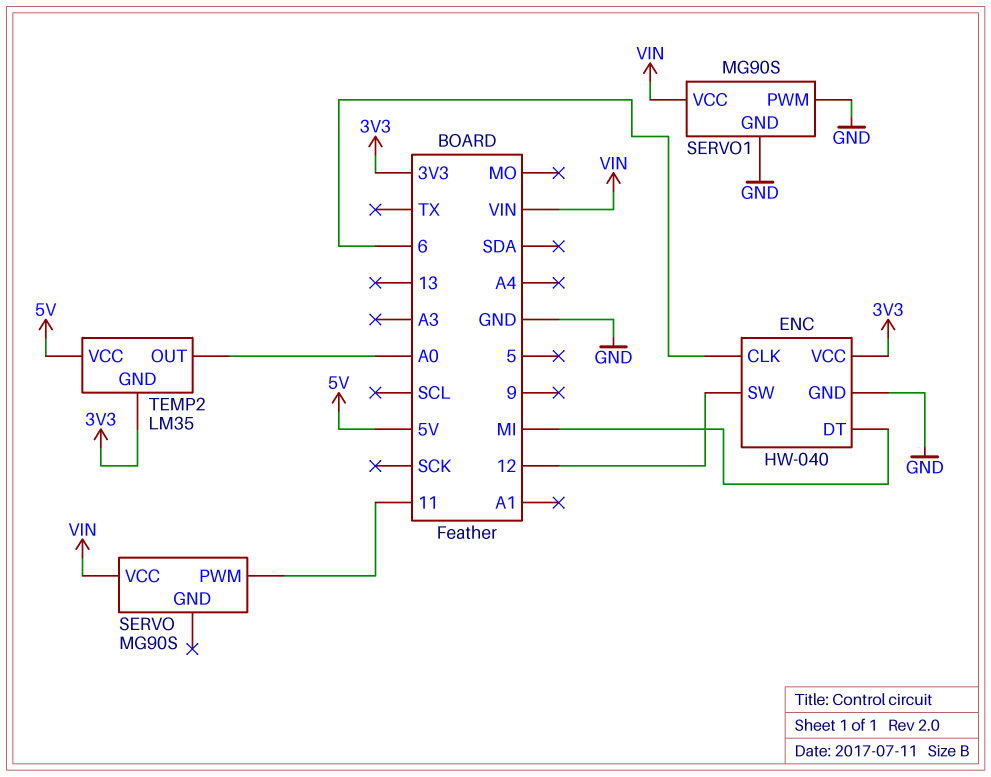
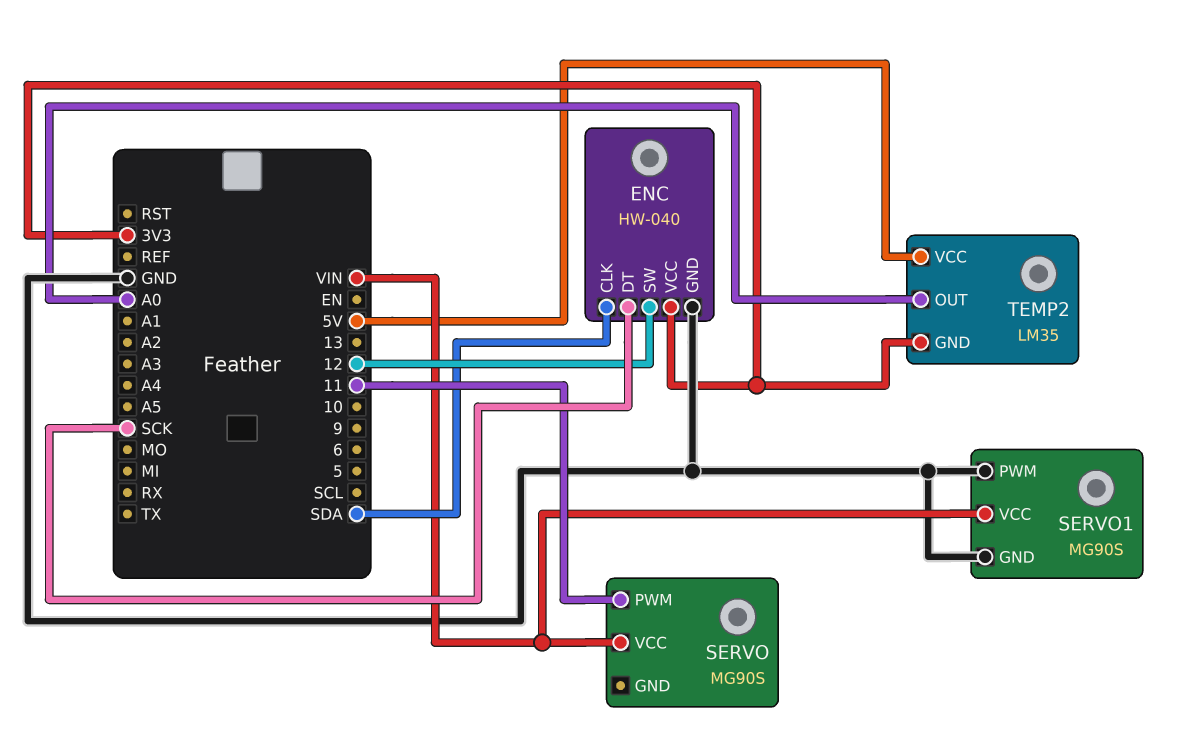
ENC pin CLK: 6 -> SDA
ENC pin DT: MI -> SCK

